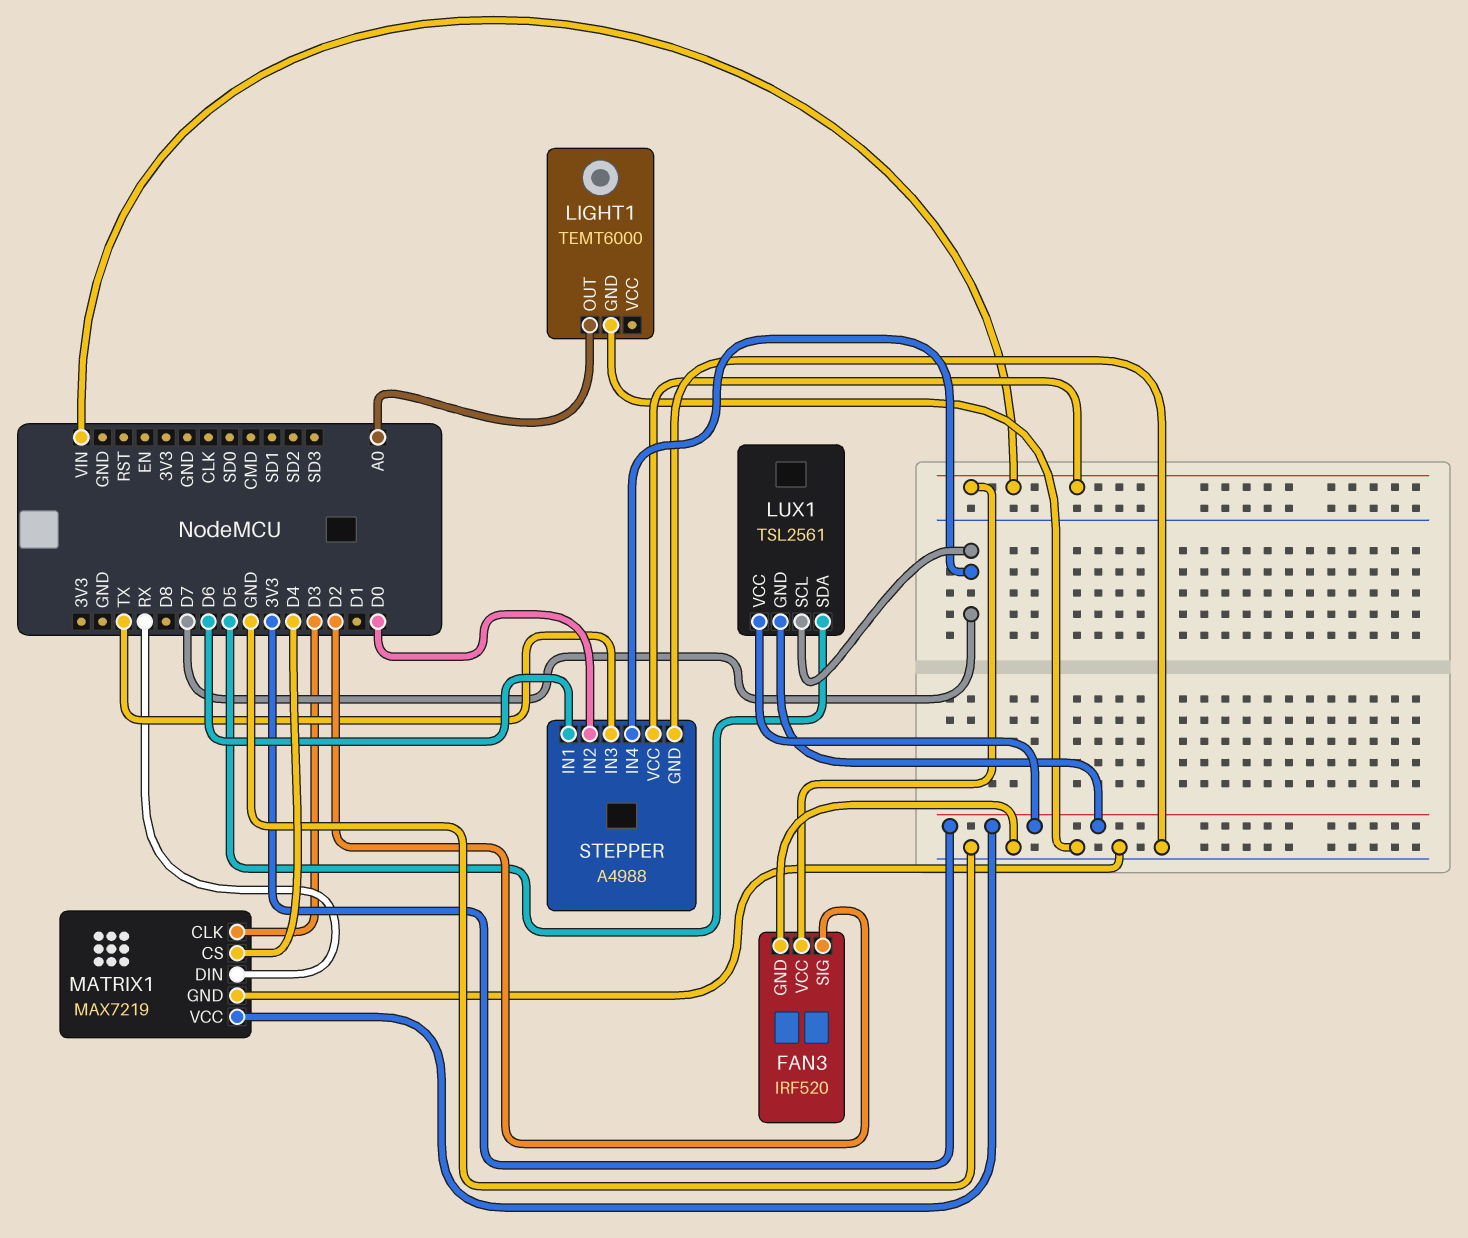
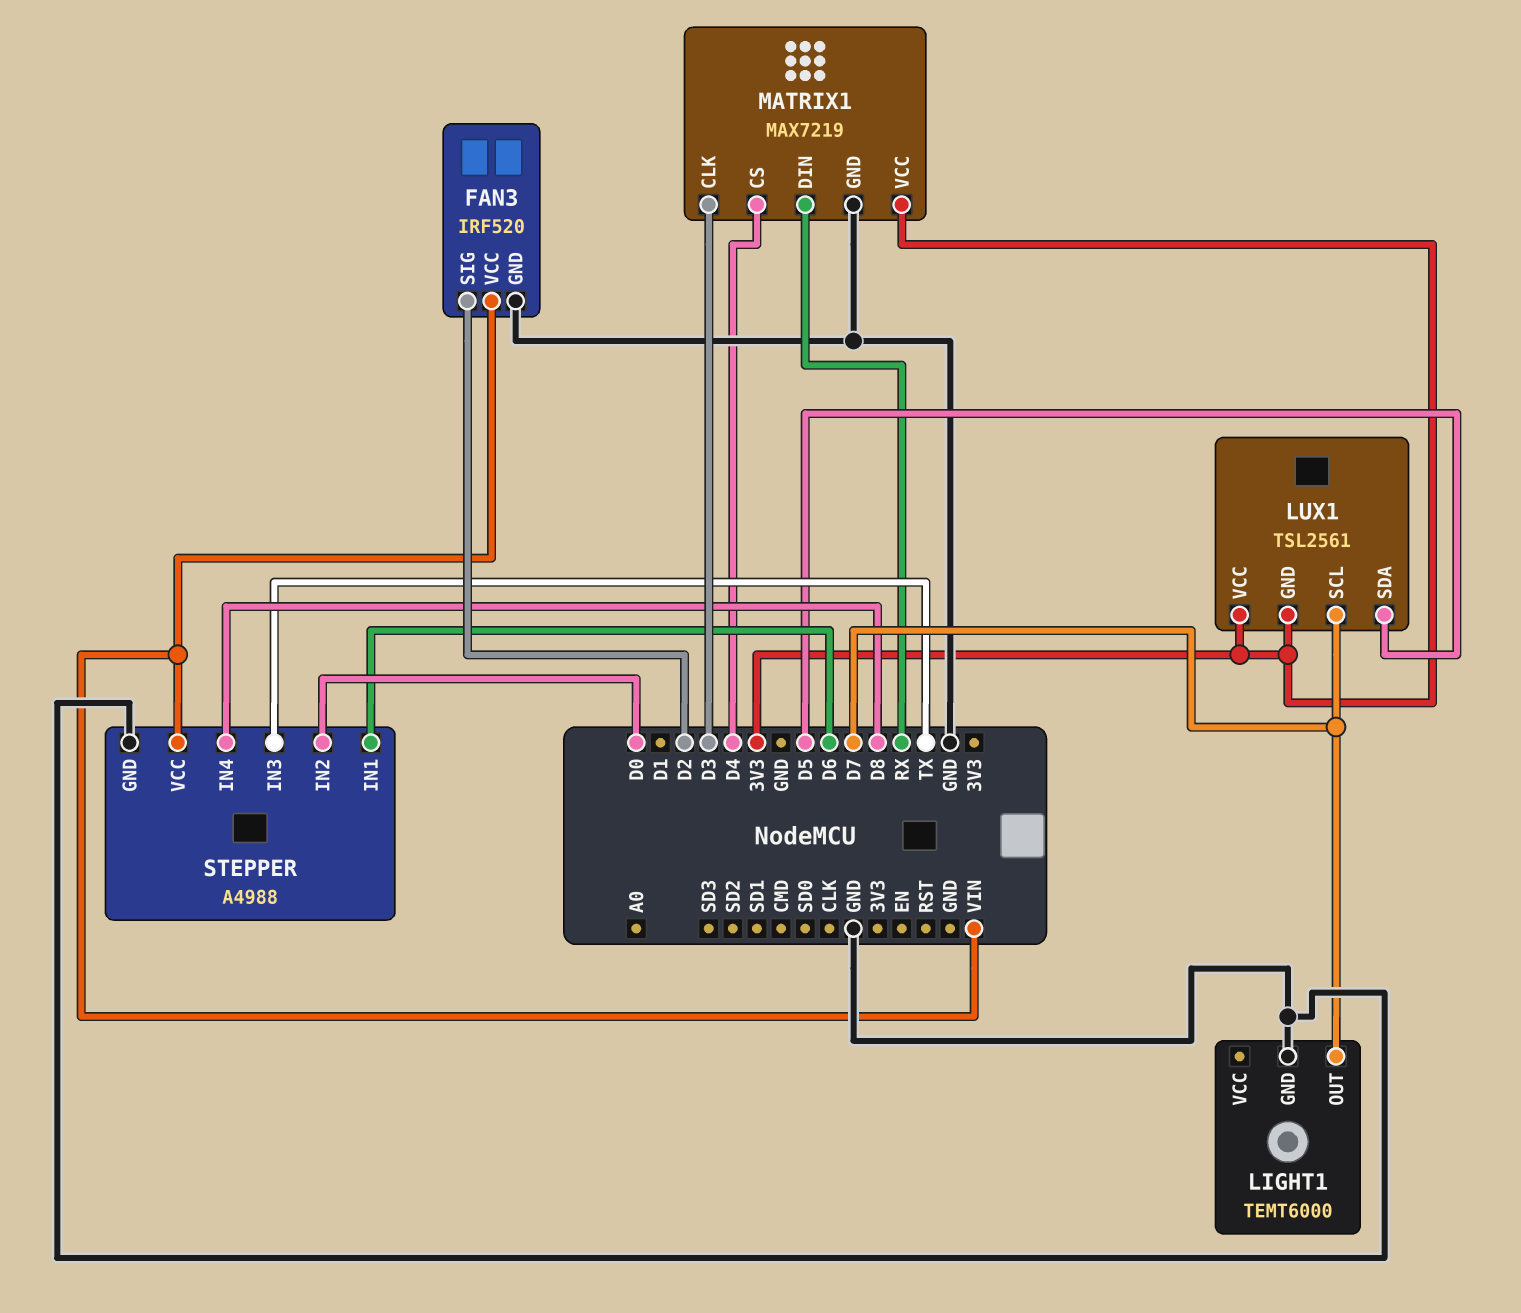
LIGHT1 pin OUT: A0 -> D7
STEPPER pin IN4: D7 -> D8

